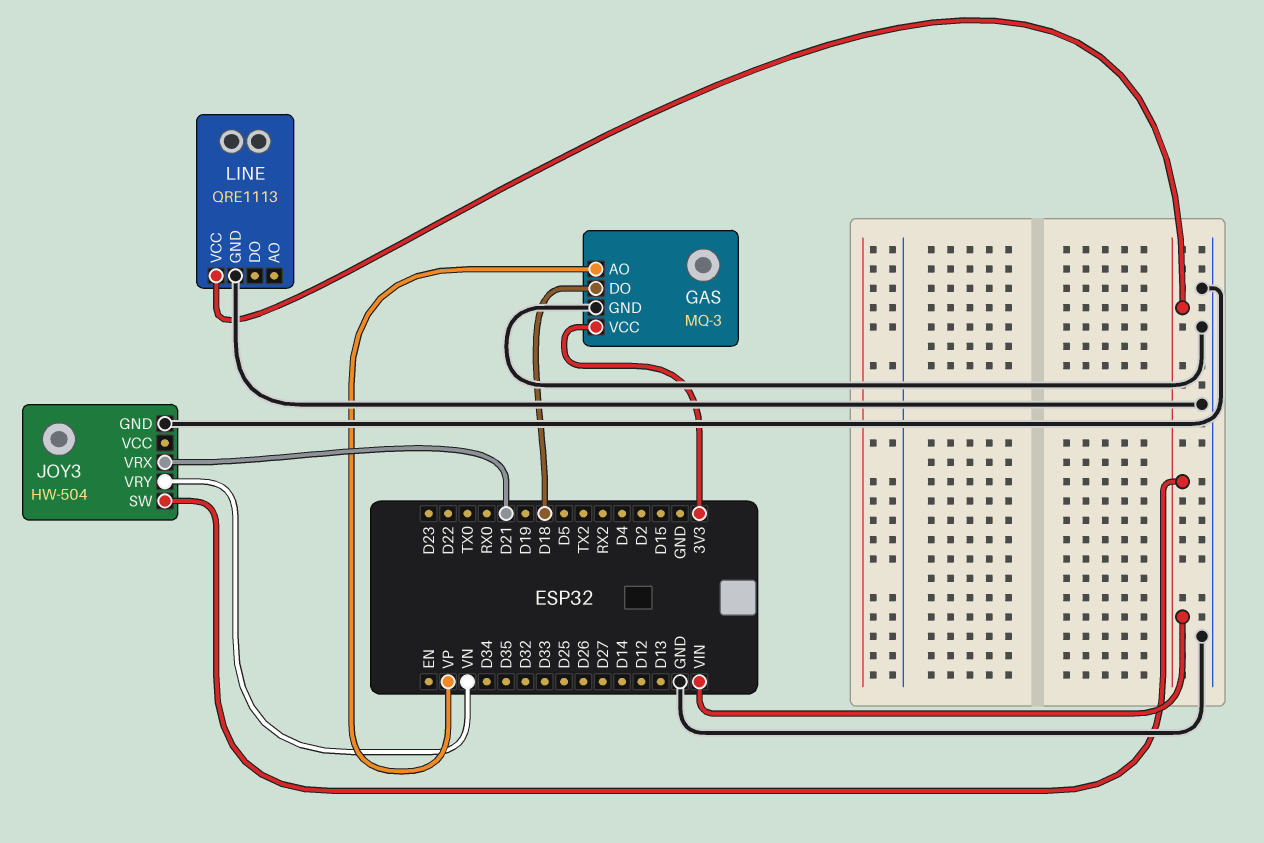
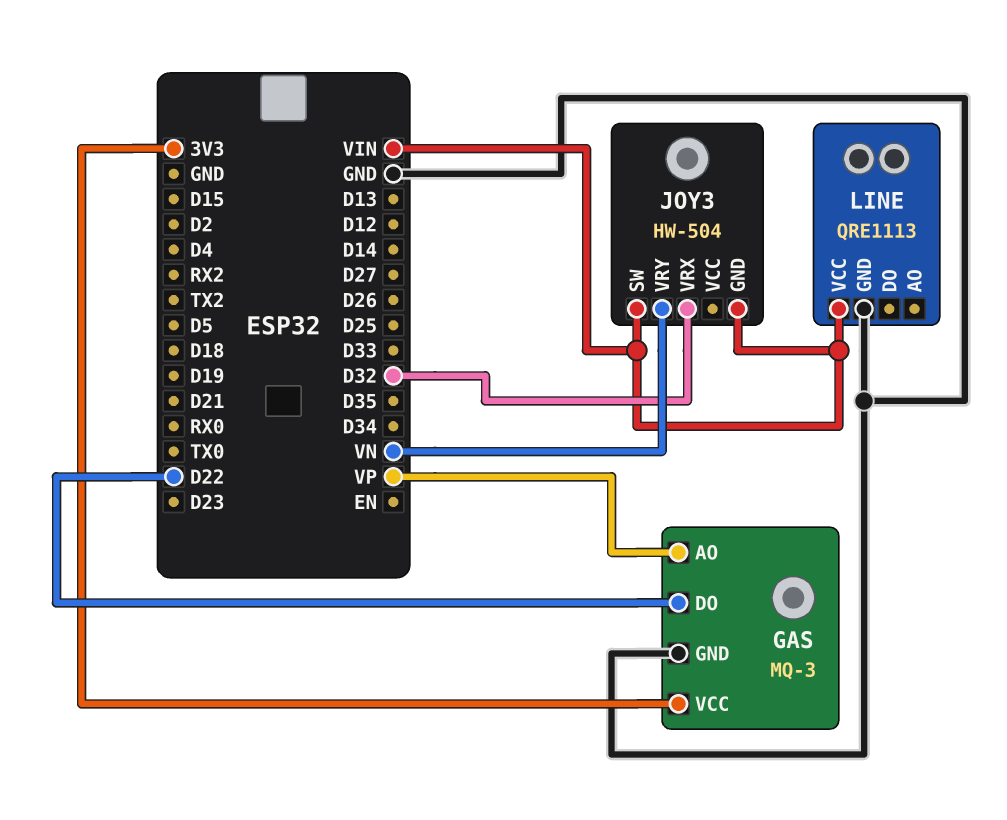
GAS pin DO: D18 -> D22
JOY3 pin GND: GND -> VIN
JOY3 pin VRX: D21 -> D32

